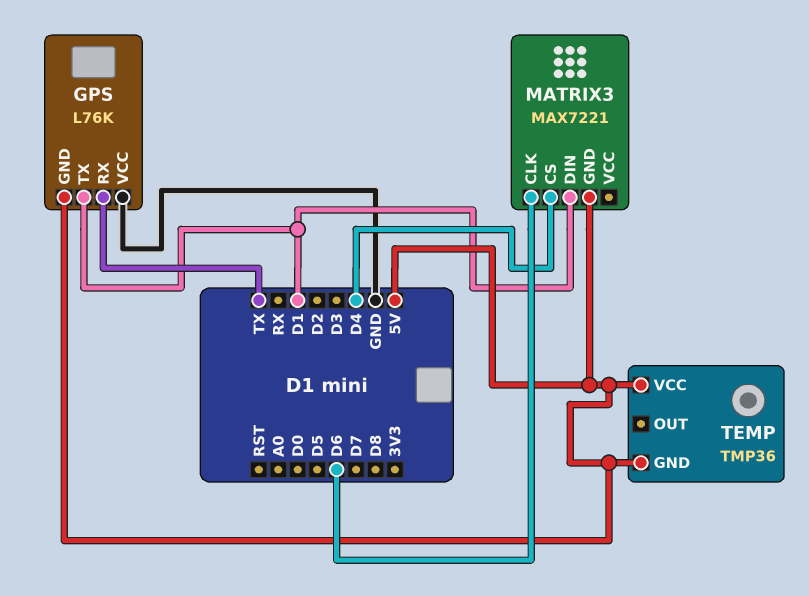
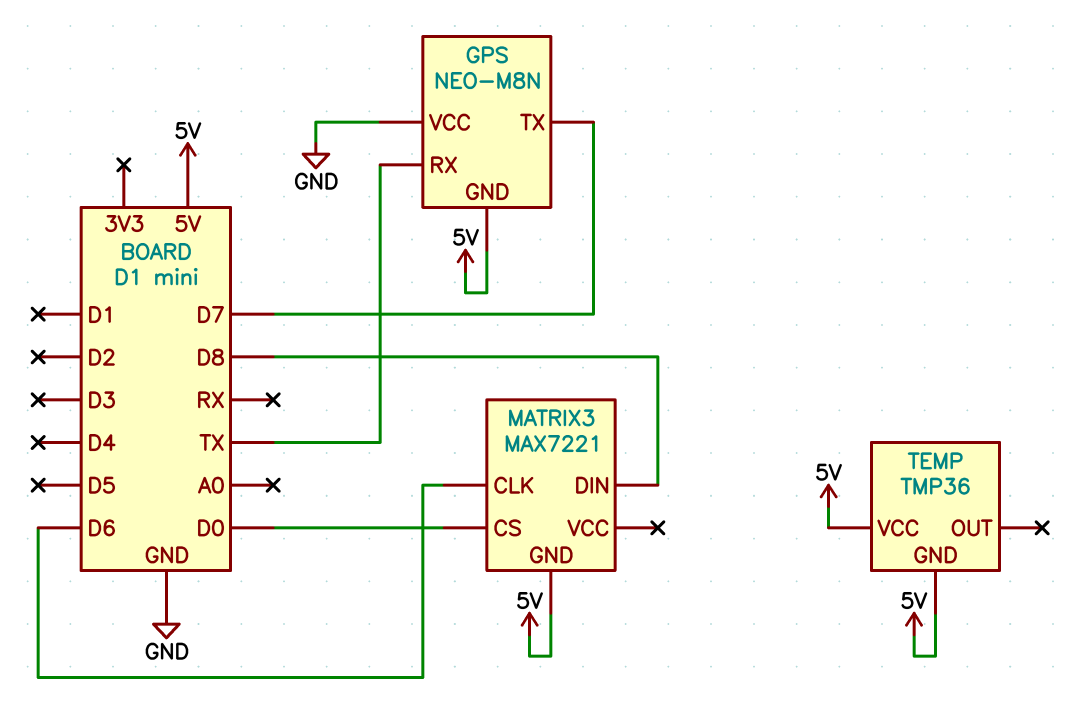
GPS: L76K -> NEO-M8N
GPS pin TX: D1 -> D7
MATRIX3 pin CS: D4 -> D0
MATRIX3 pin DIN: D1 -> D8

